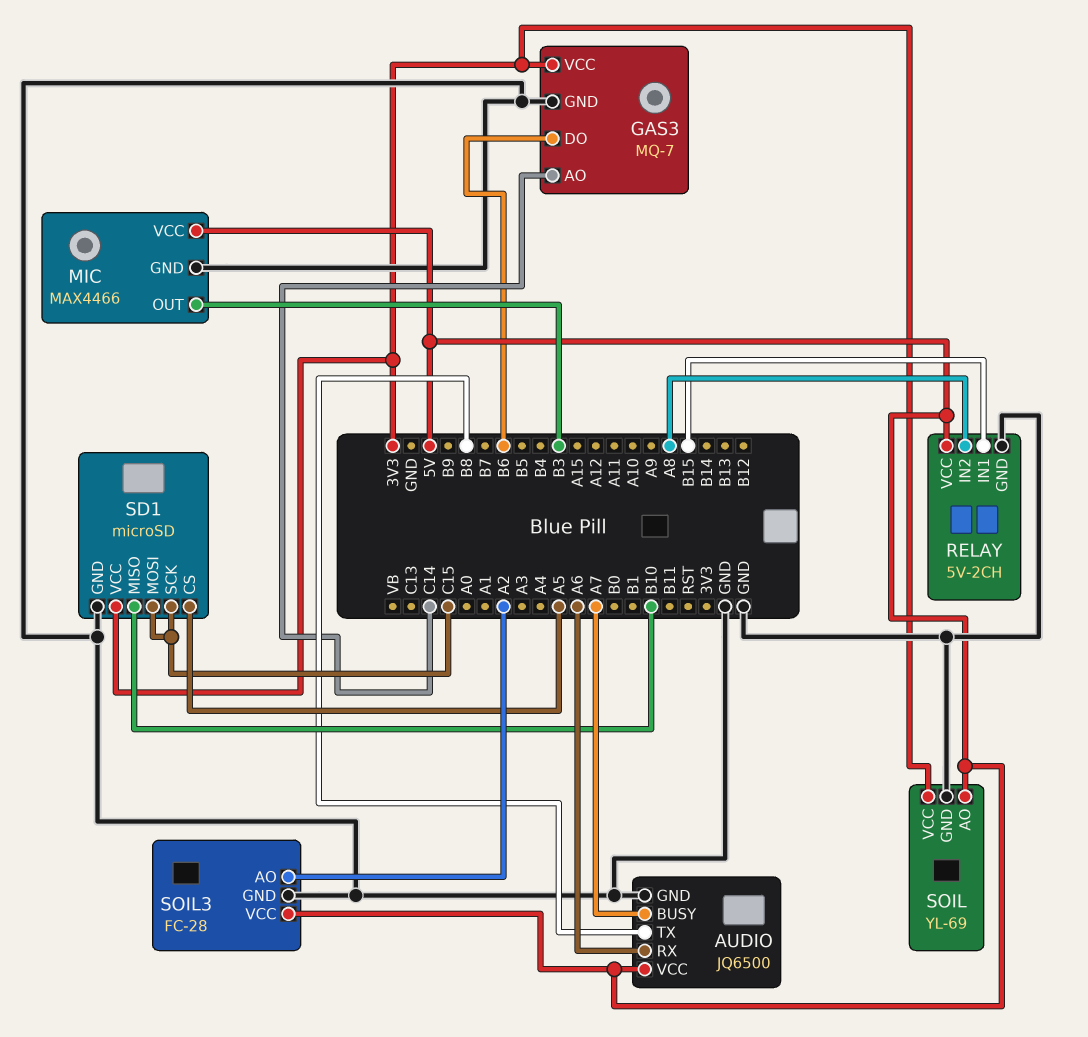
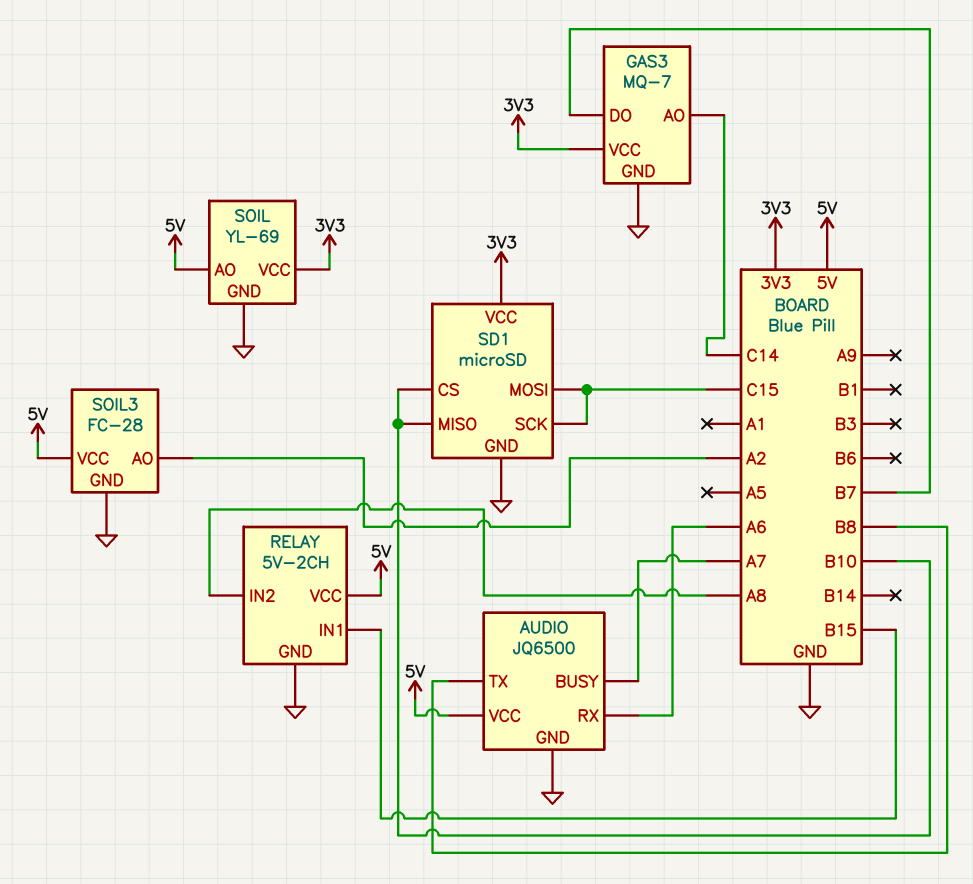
GAS3 pin DO: B6 -> B7
MIC: MAX4466 -> none
MIC pin GND: GND -> none
MIC pin OUT: B3 -> none
MIC pin VCC: 5V -> none
SD1 pin CS: A5 -> B10

